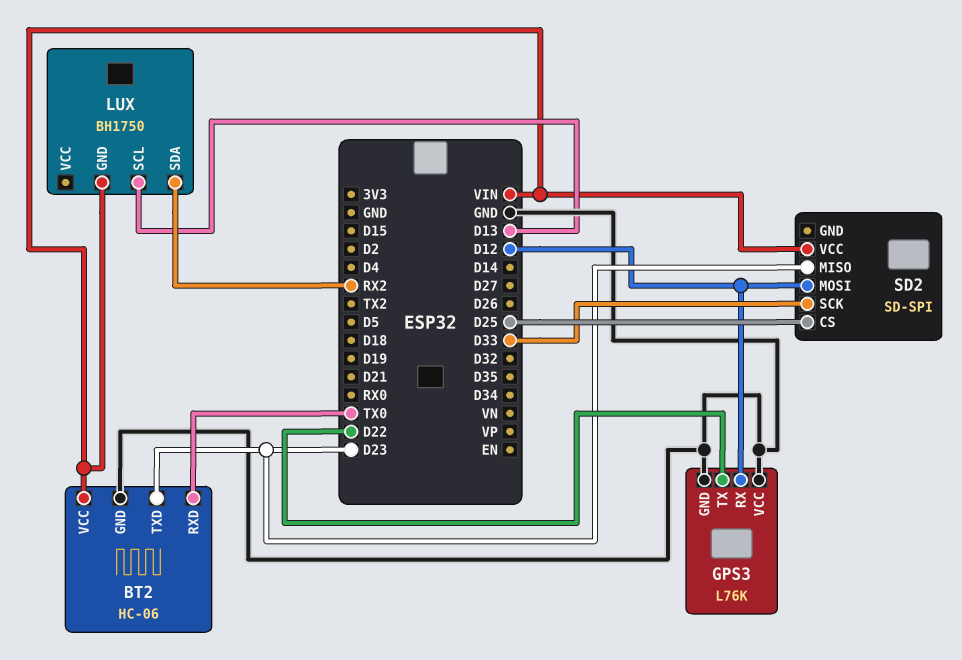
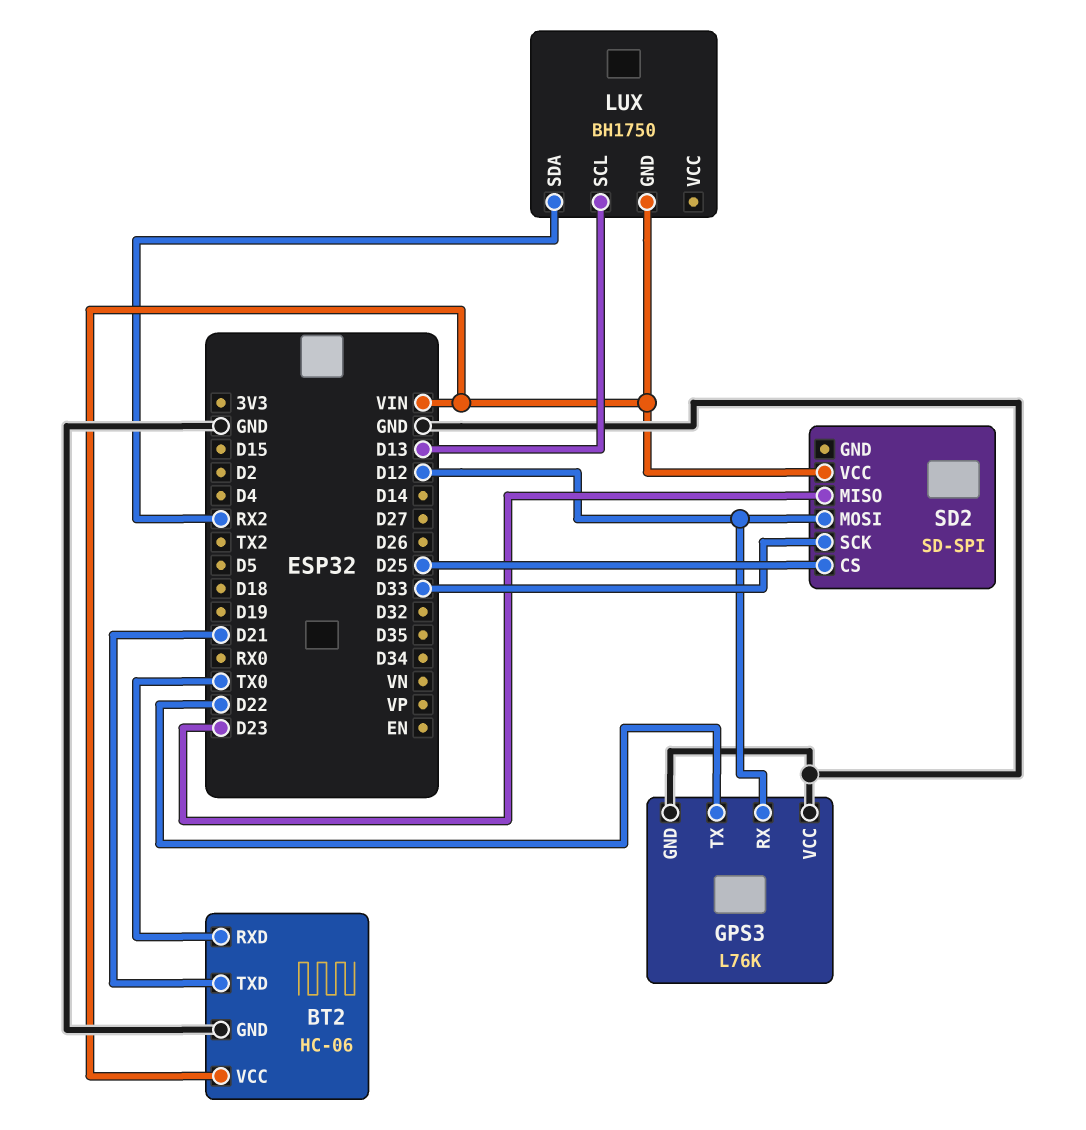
BT2 pin TXD: D23 -> D21

